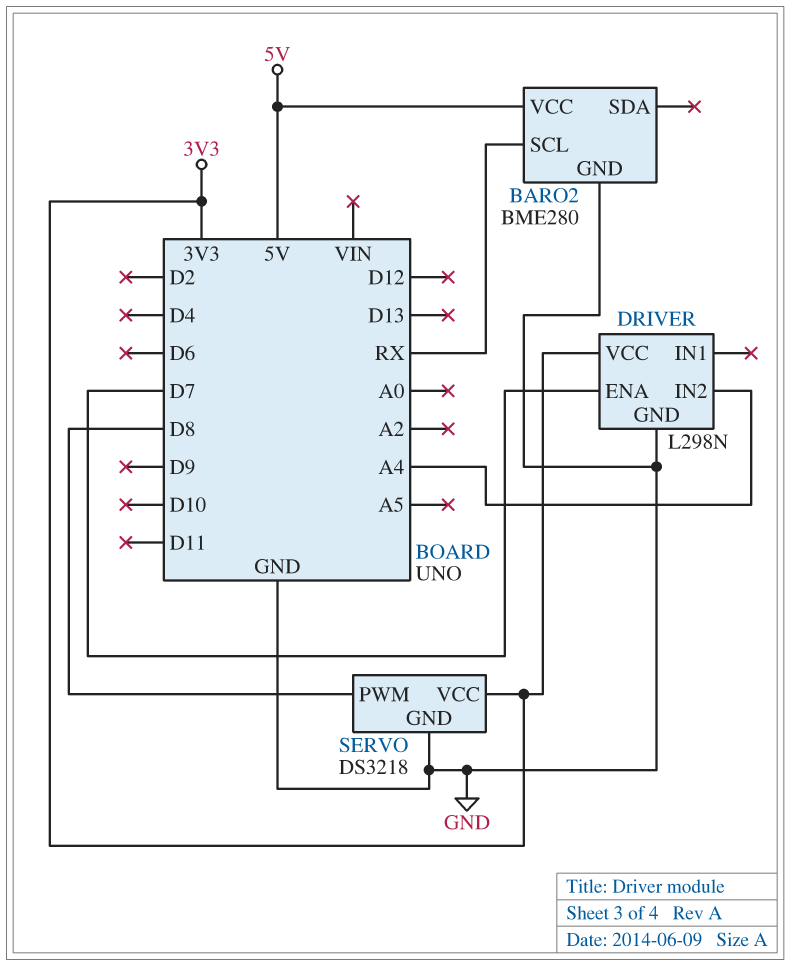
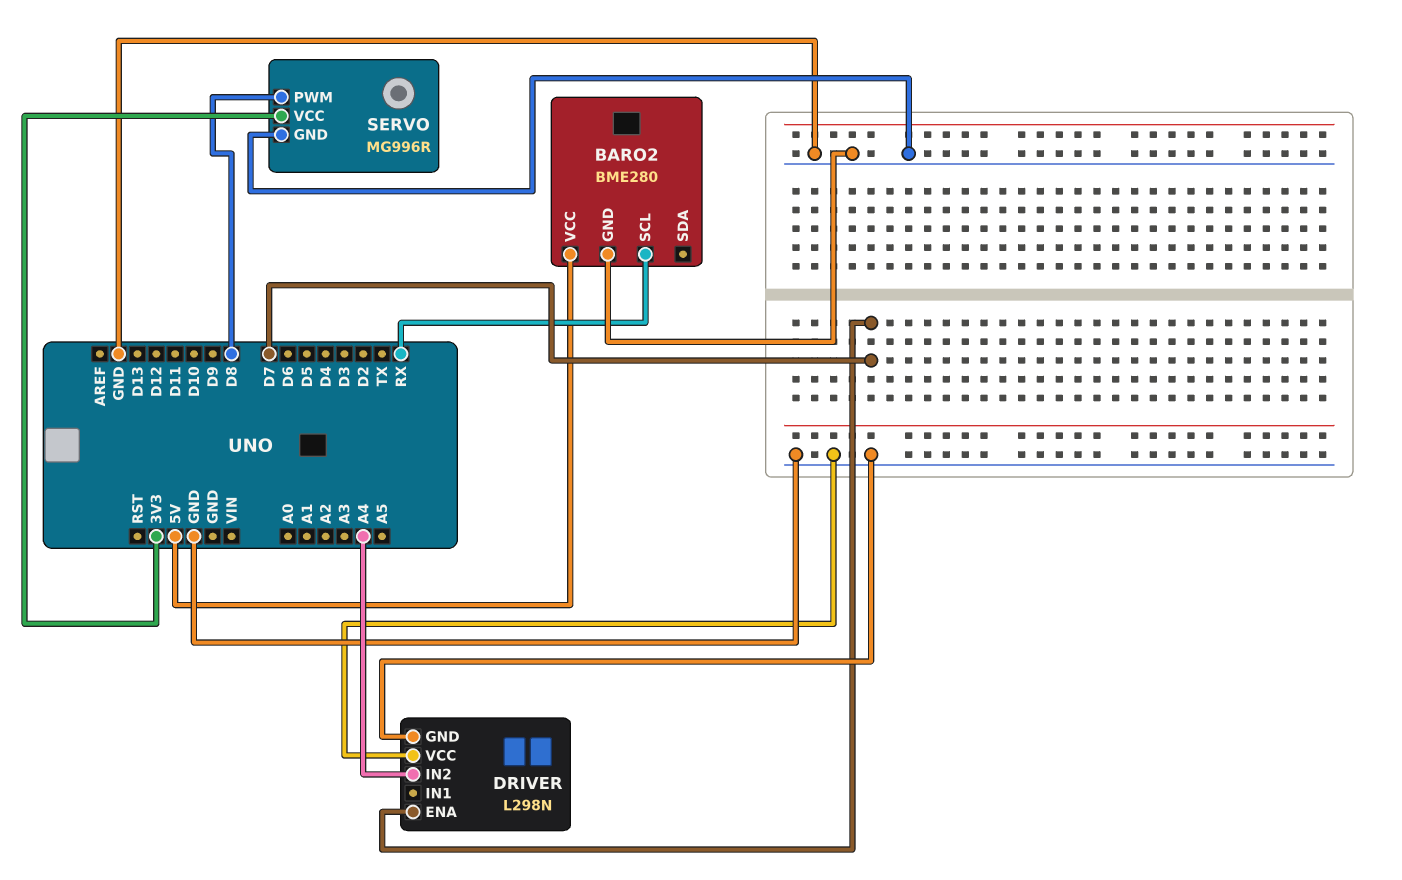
DRIVER pin VCC: 3V3 -> GND
SERVO: DS3218 -> MG996R

